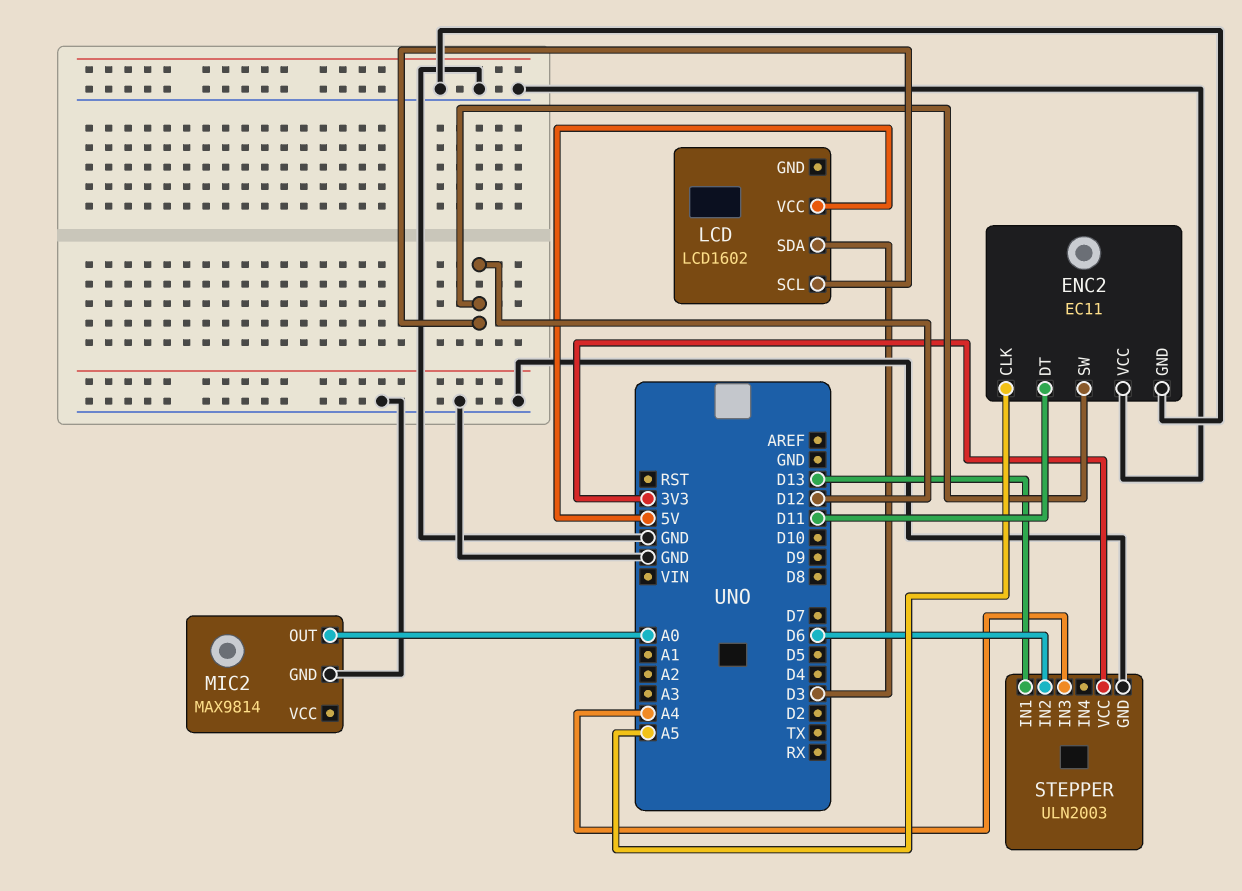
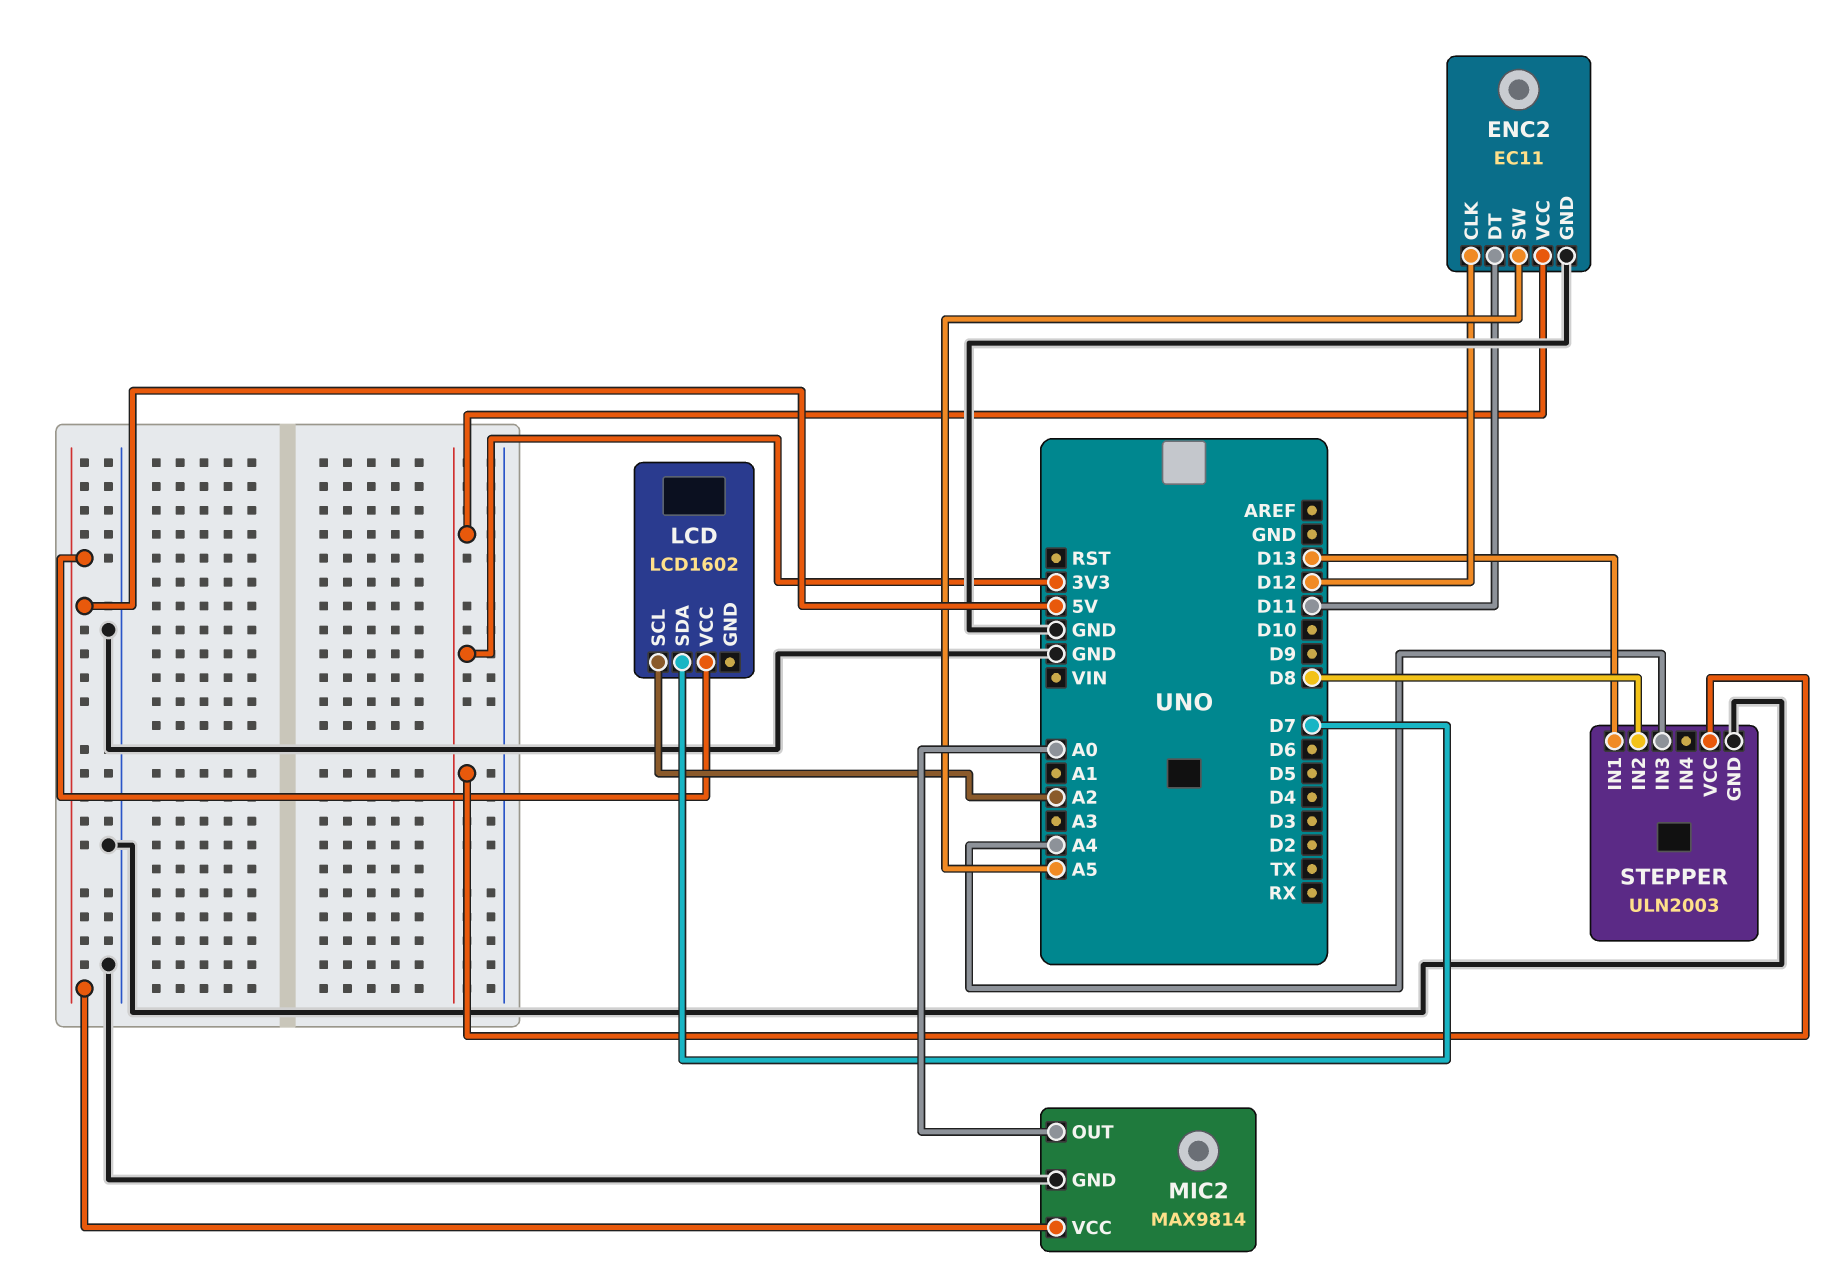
ENC2 pin CLK: A5 -> D12
ENC2 pin SW: D12 -> A5
ENC2 pin VCC: GND -> 3V3
LCD pin SCL: D12 -> A2
LCD pin SDA: D3 -> D7
MIC2 pin VCC: none -> 5V
STEPPER pin IN2: D6 -> D8

